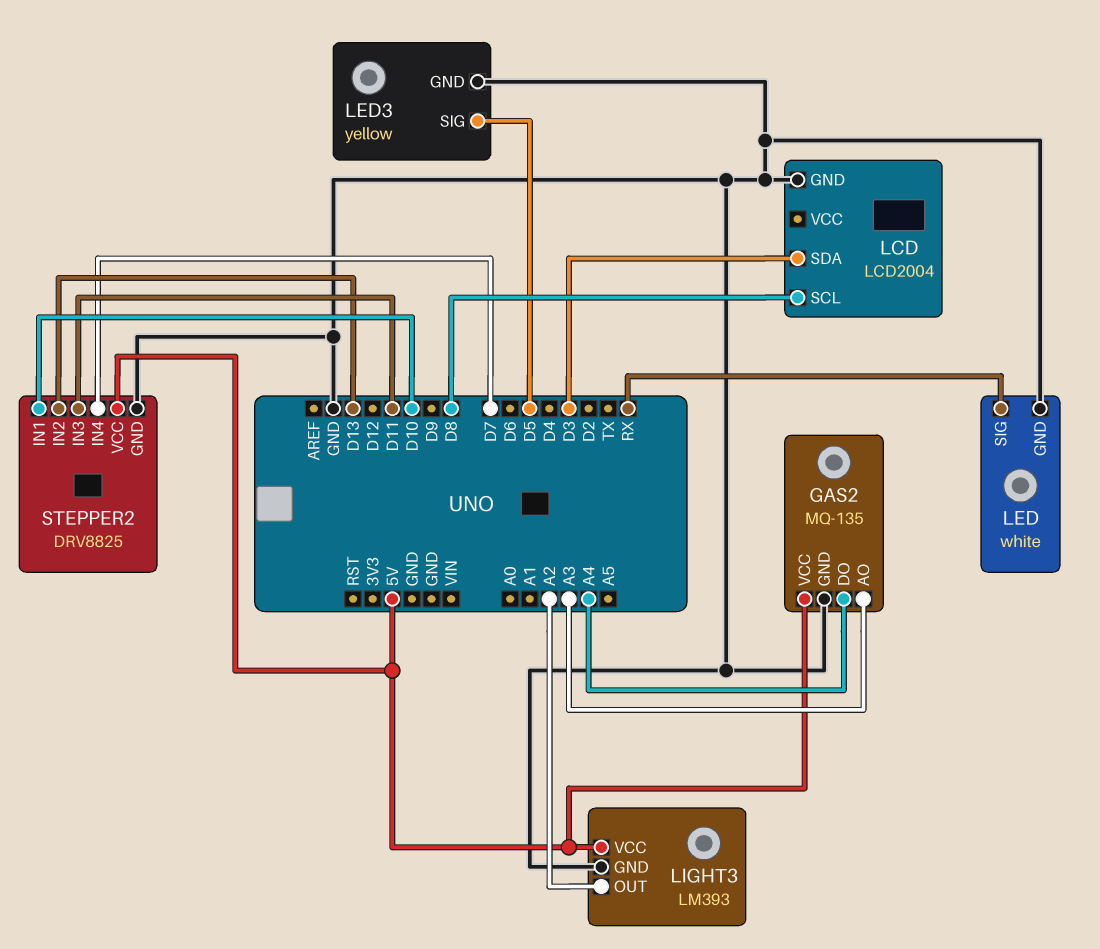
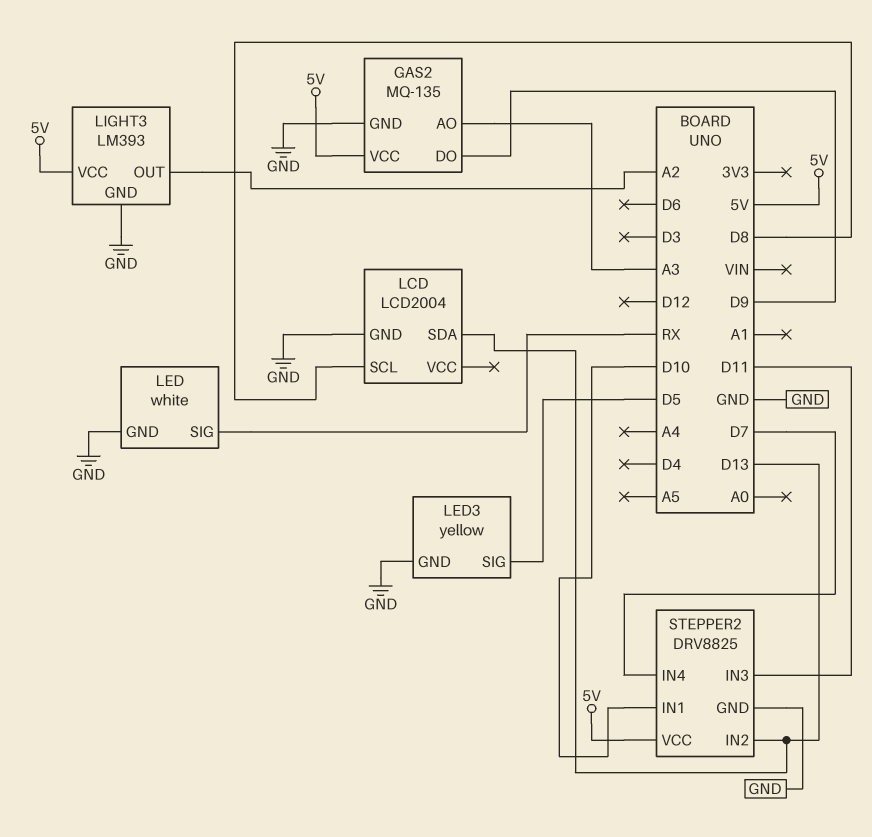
GAS2 pin DO: A4 -> D9
LCD pin SDA: D3 -> D13

